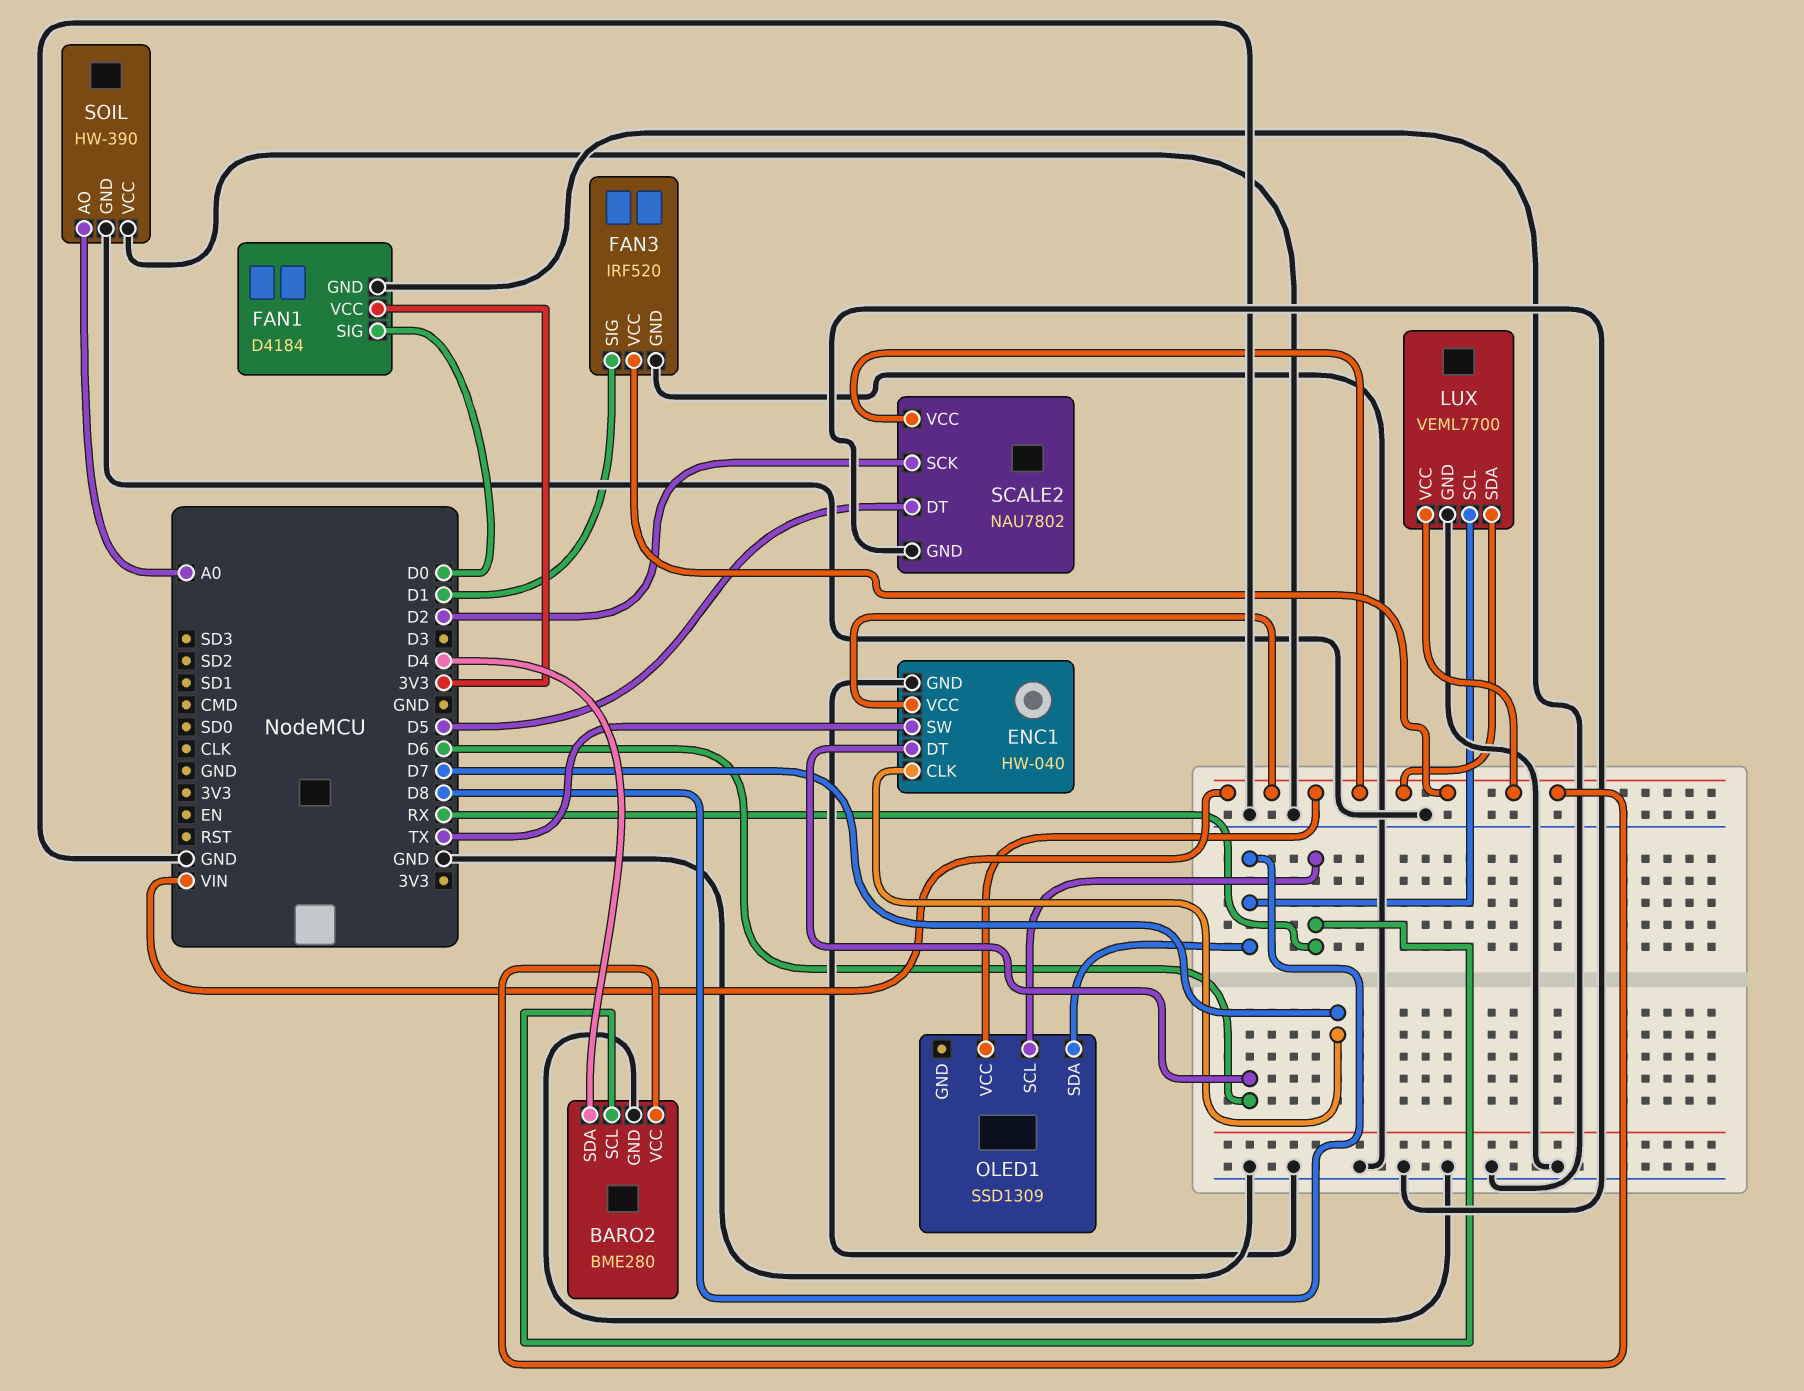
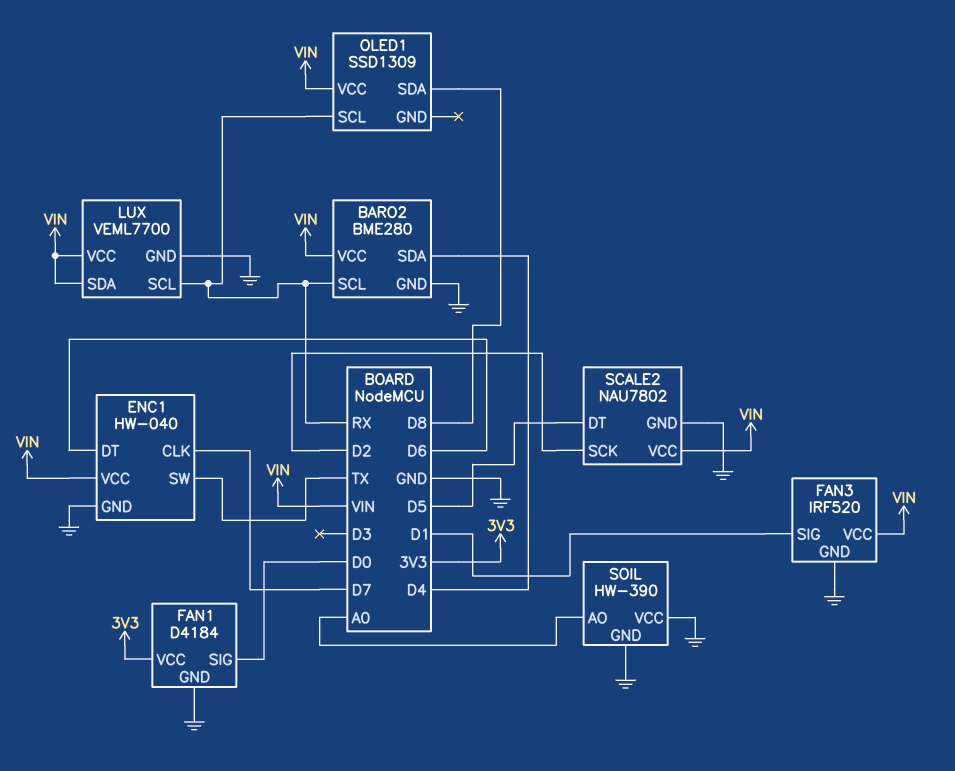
LUX pin SCL: D8 -> RX

